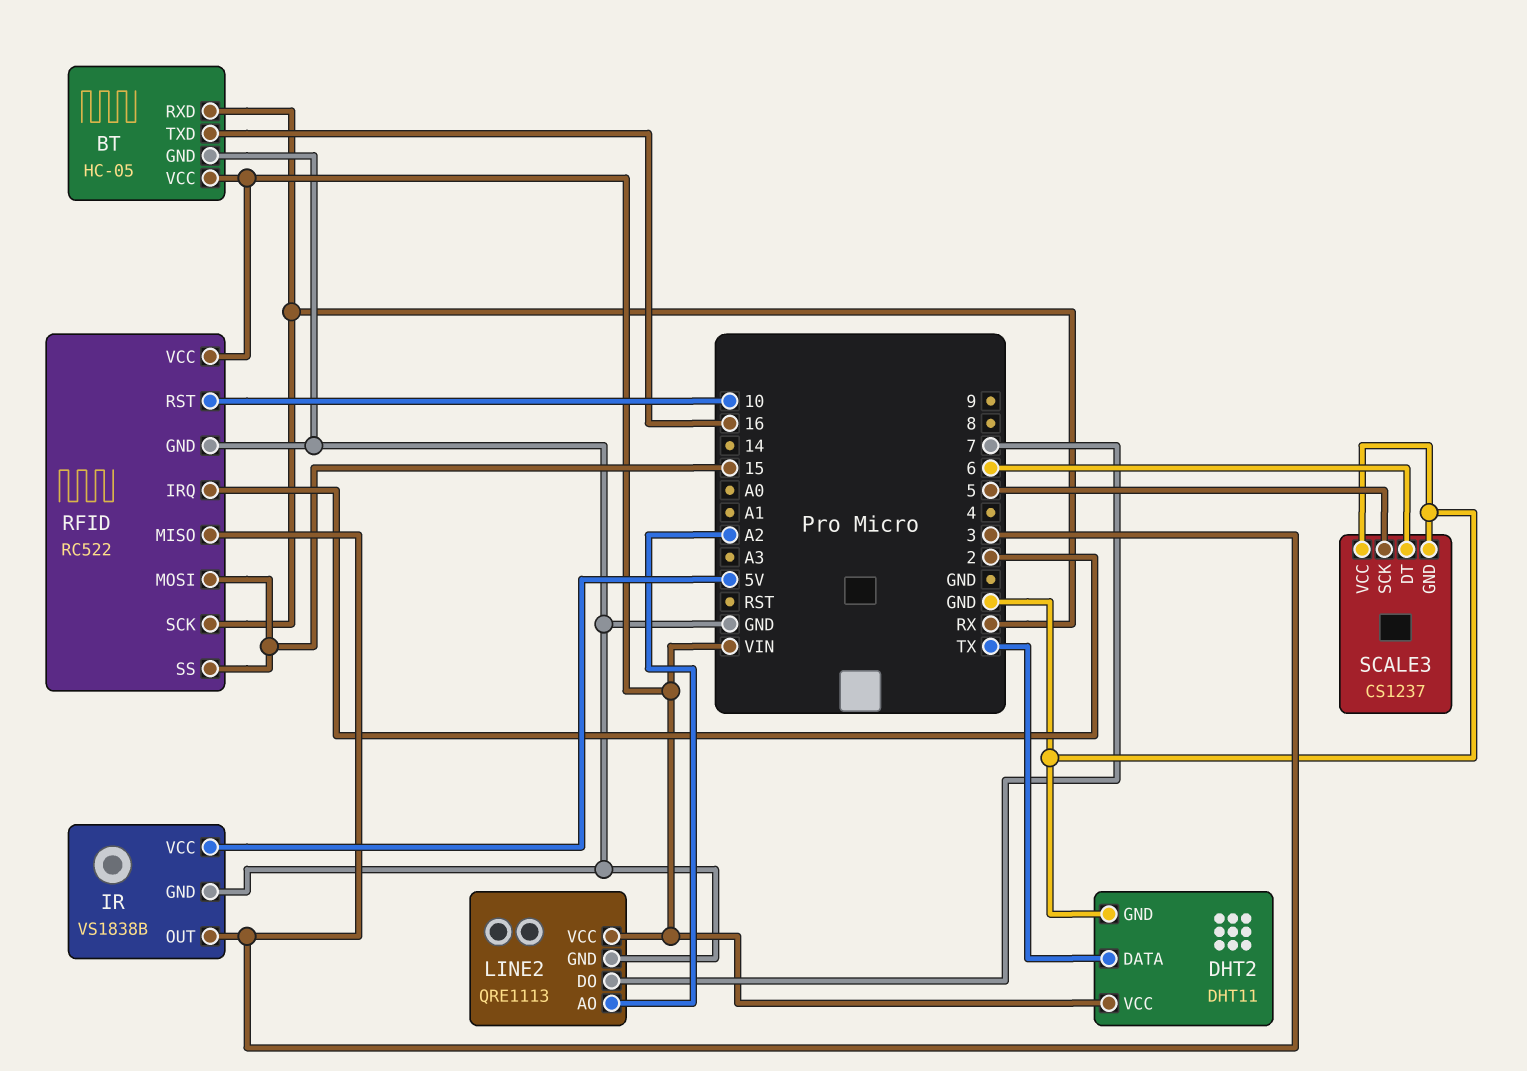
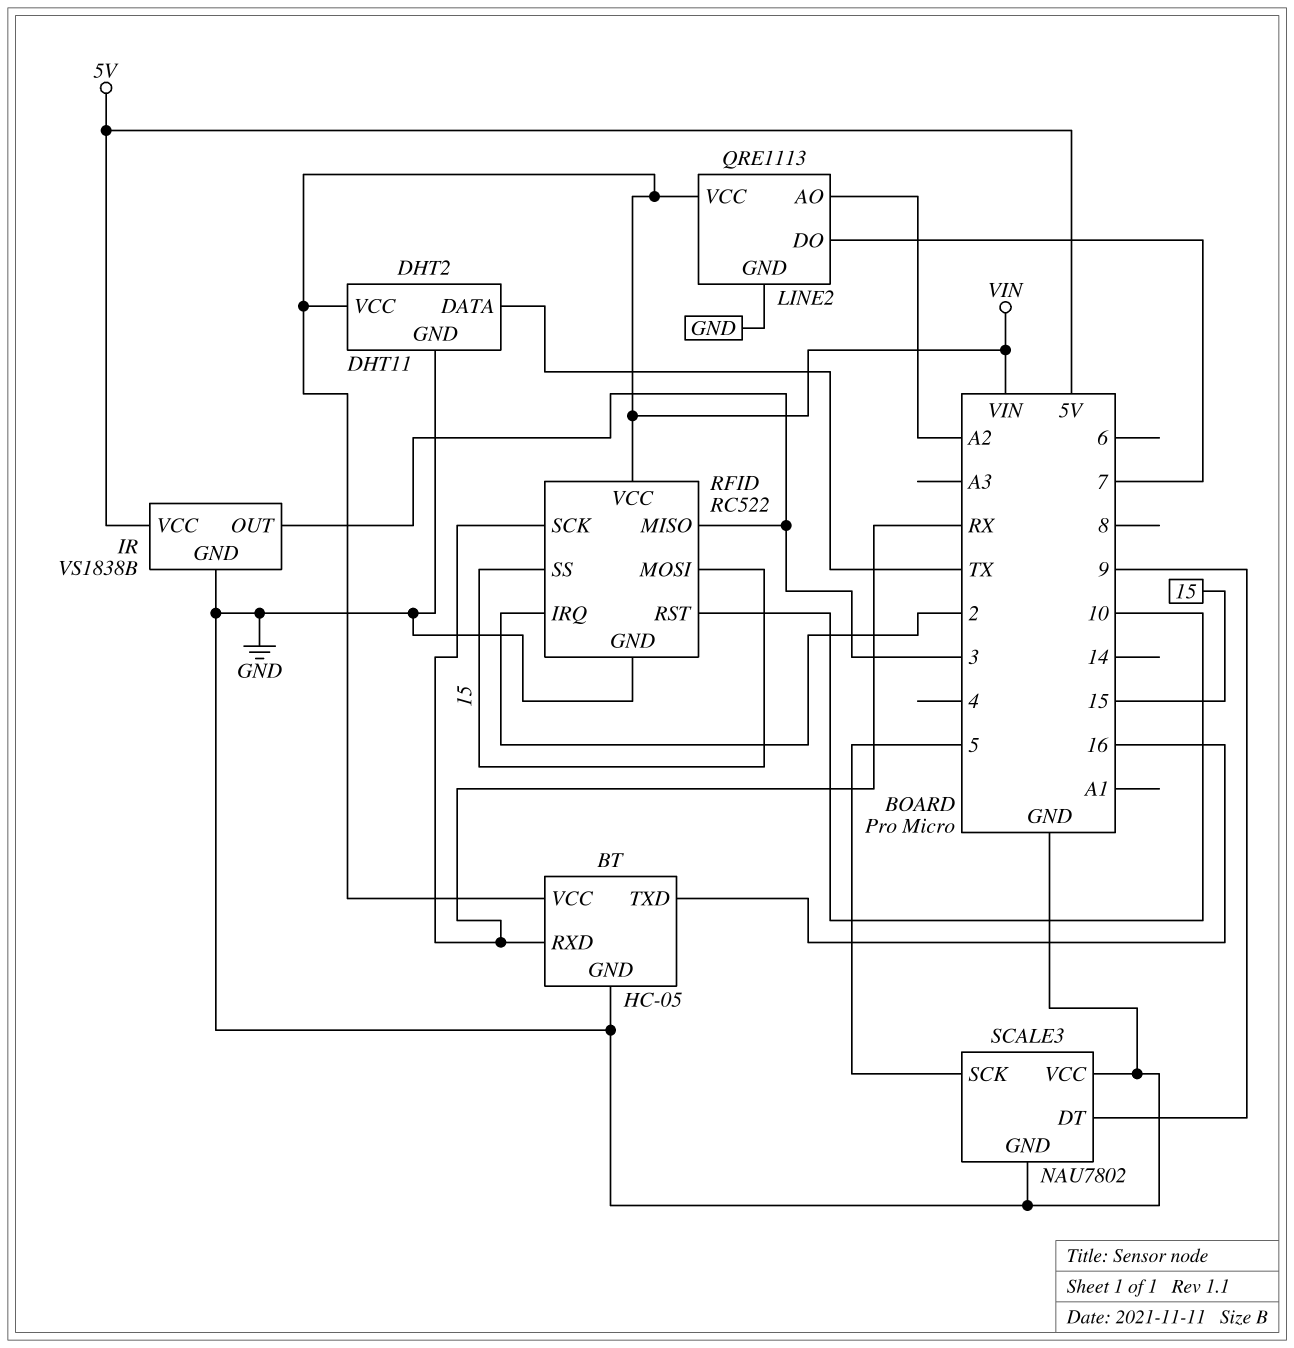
SCALE3: CS1237 -> NAU7802
SCALE3 pin DT: 6 -> 9

